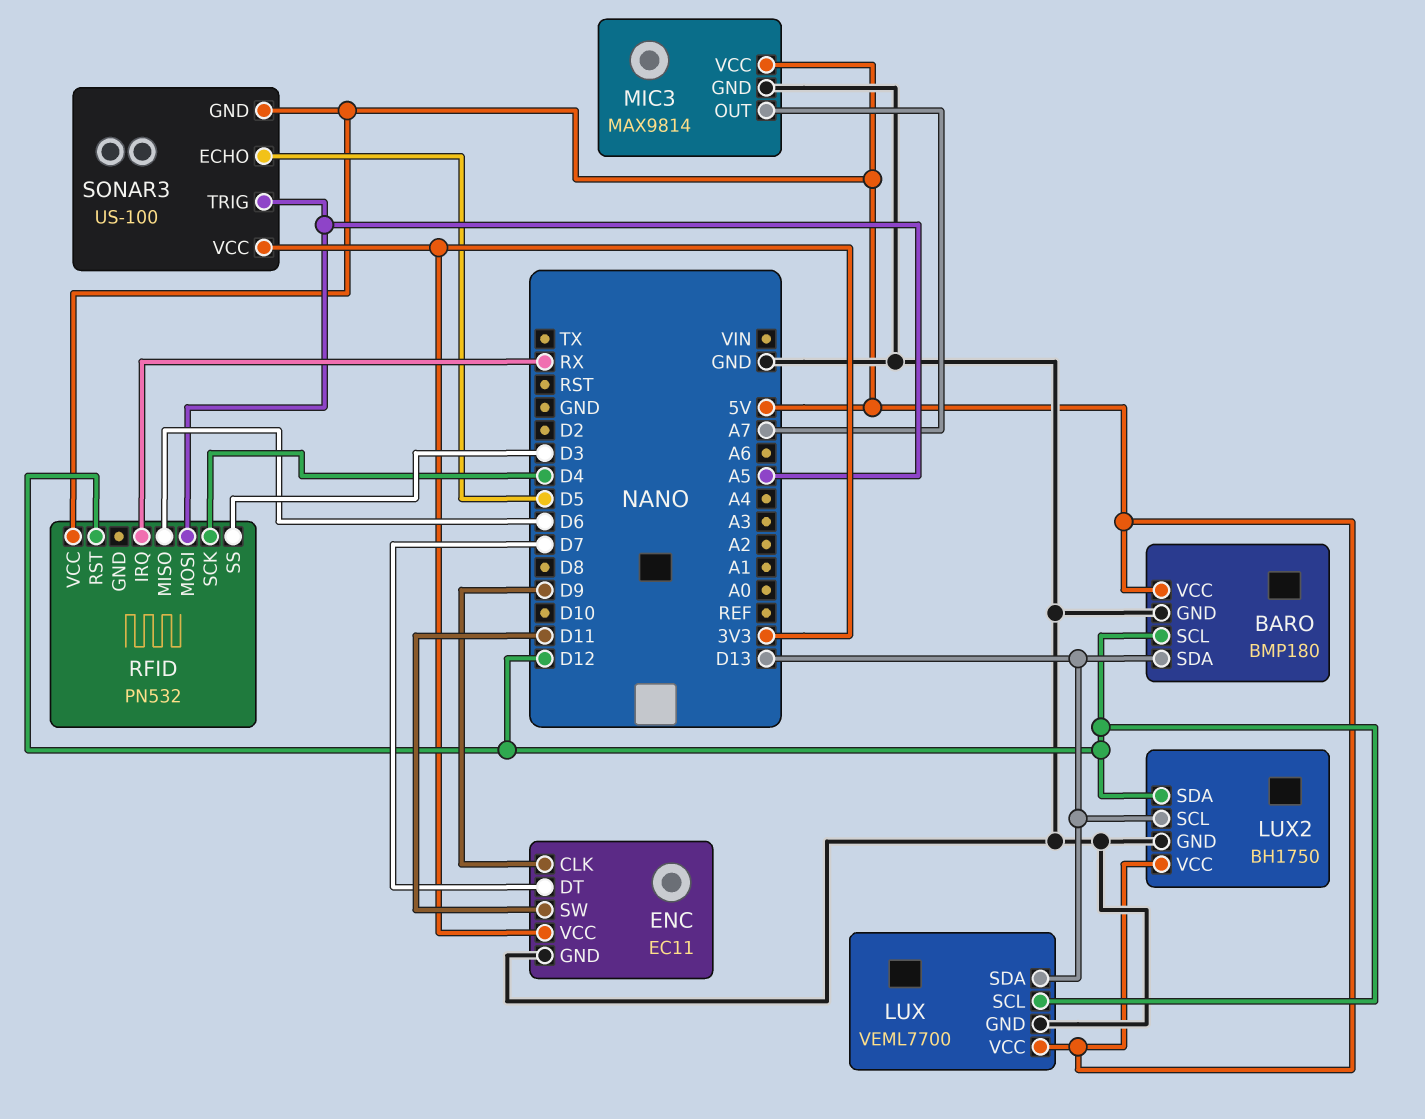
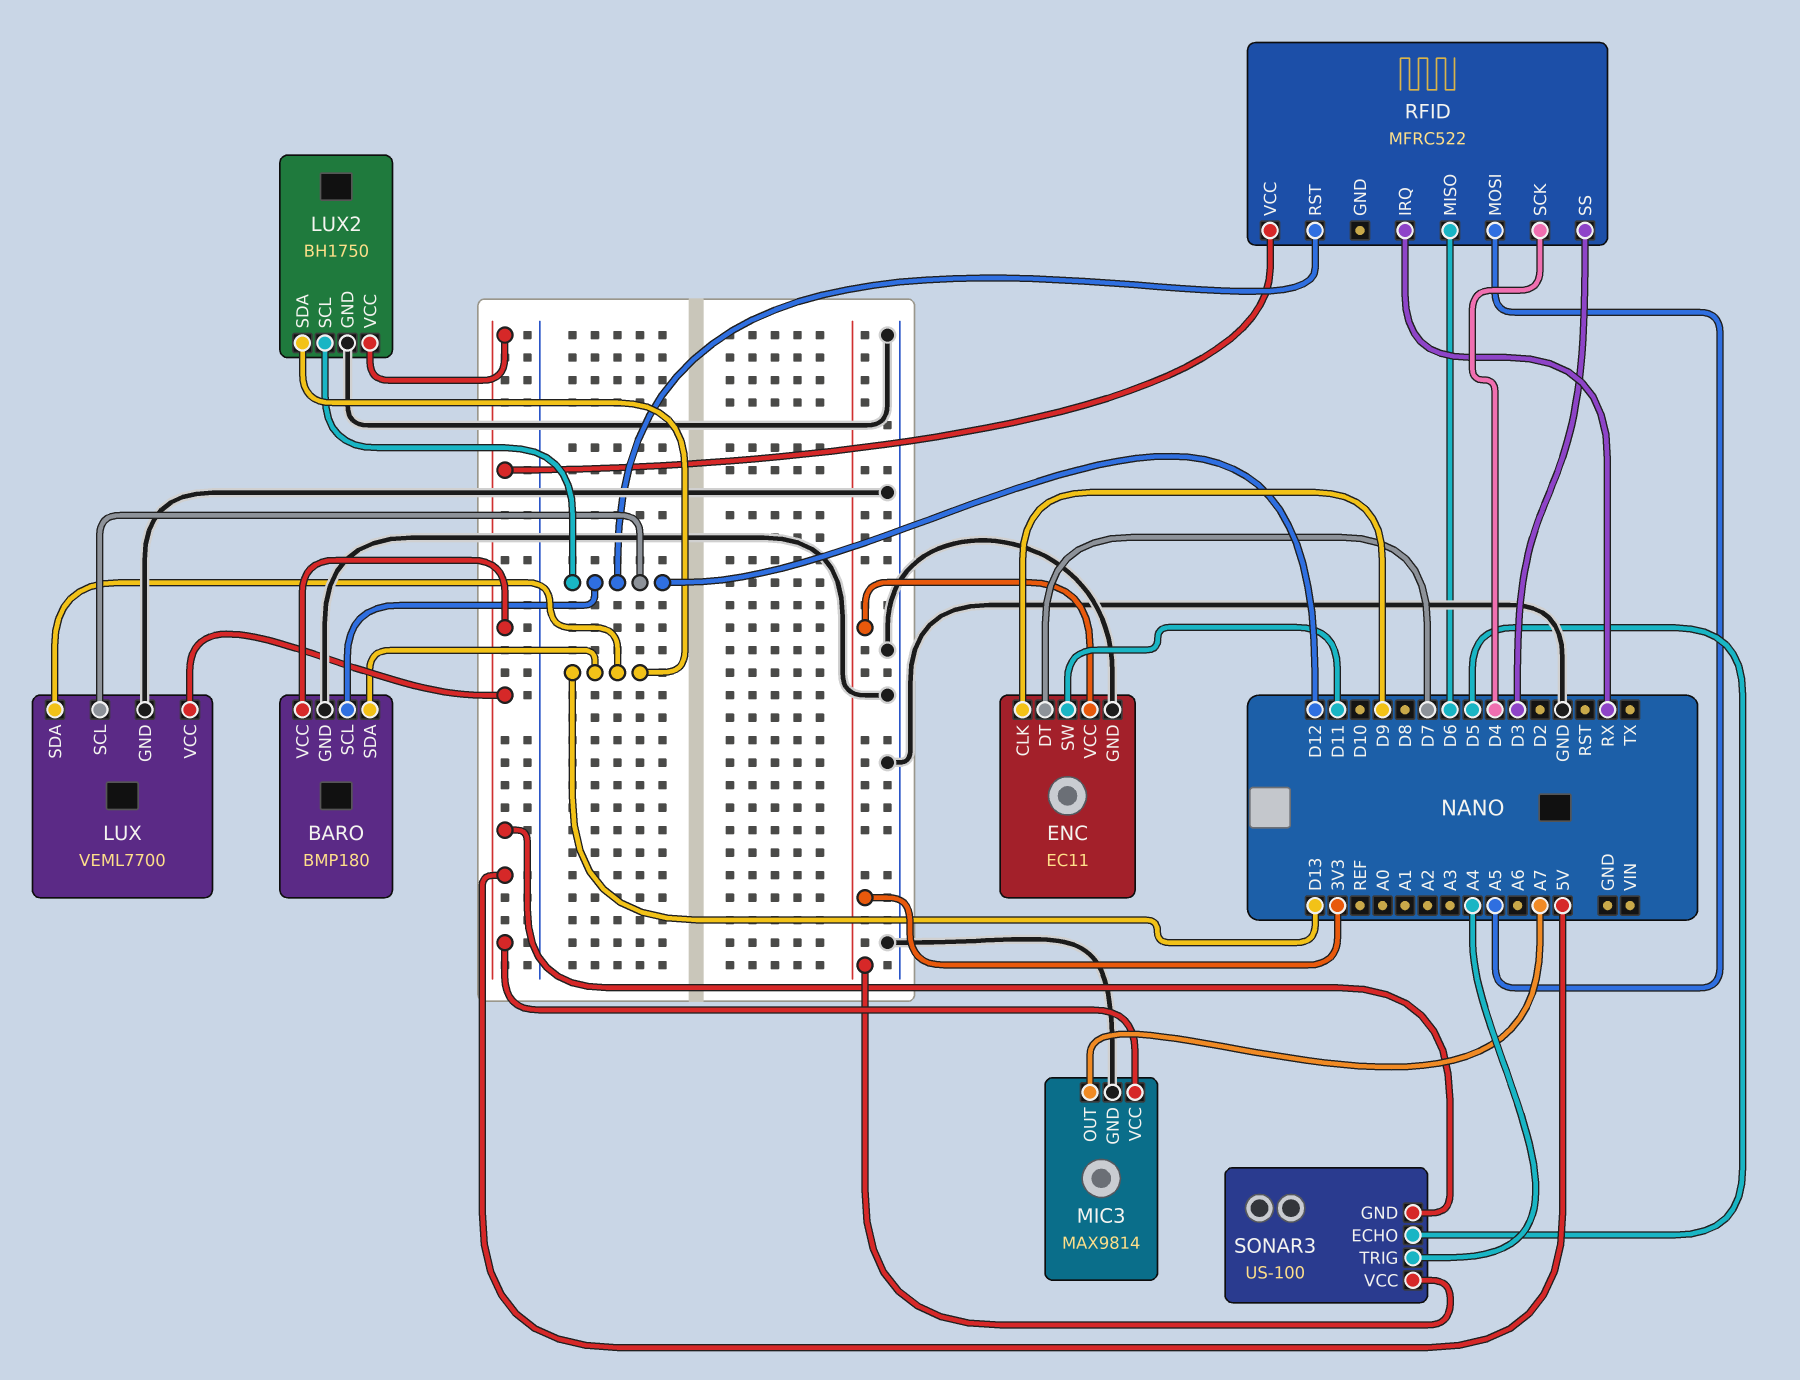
LUX2 pin SCL: D13 -> D12
LUX2 pin SDA: D12 -> D13
RFID: PN532 -> MFRC522
SONAR3 pin TRIG: A5 -> A4

